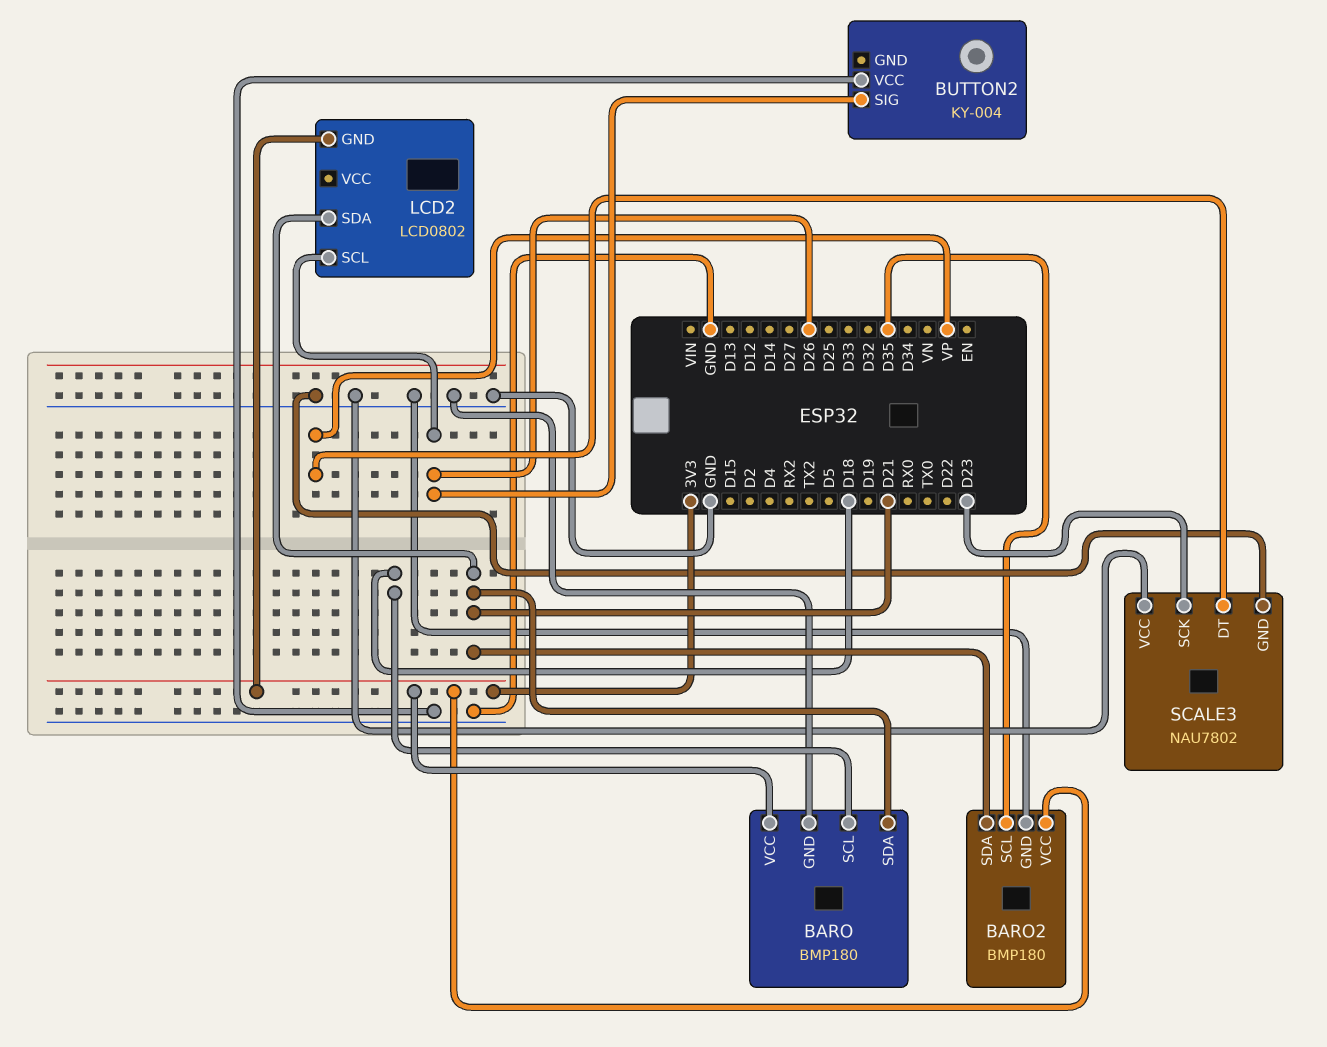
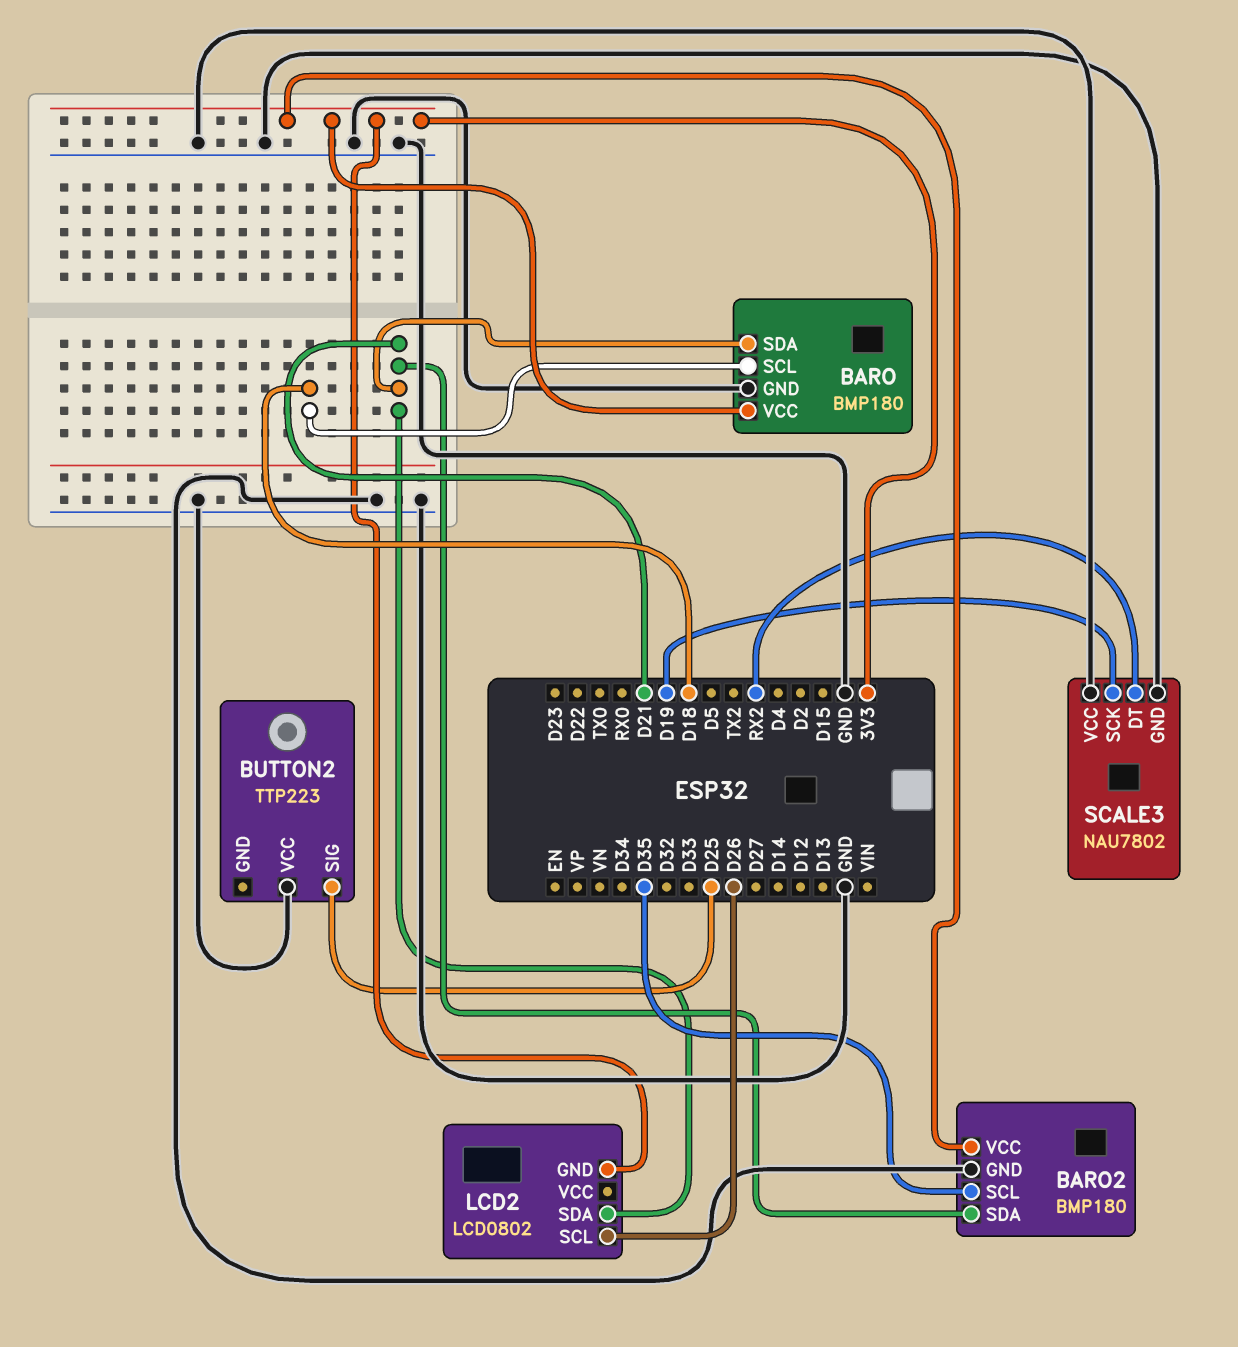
BUTTON2: KY-004 -> TTP223
BUTTON2 pin SIG: D26 -> D25
SCALE3 pin DT: VP -> RX2
SCALE3 pin SCK: D23 -> D19

